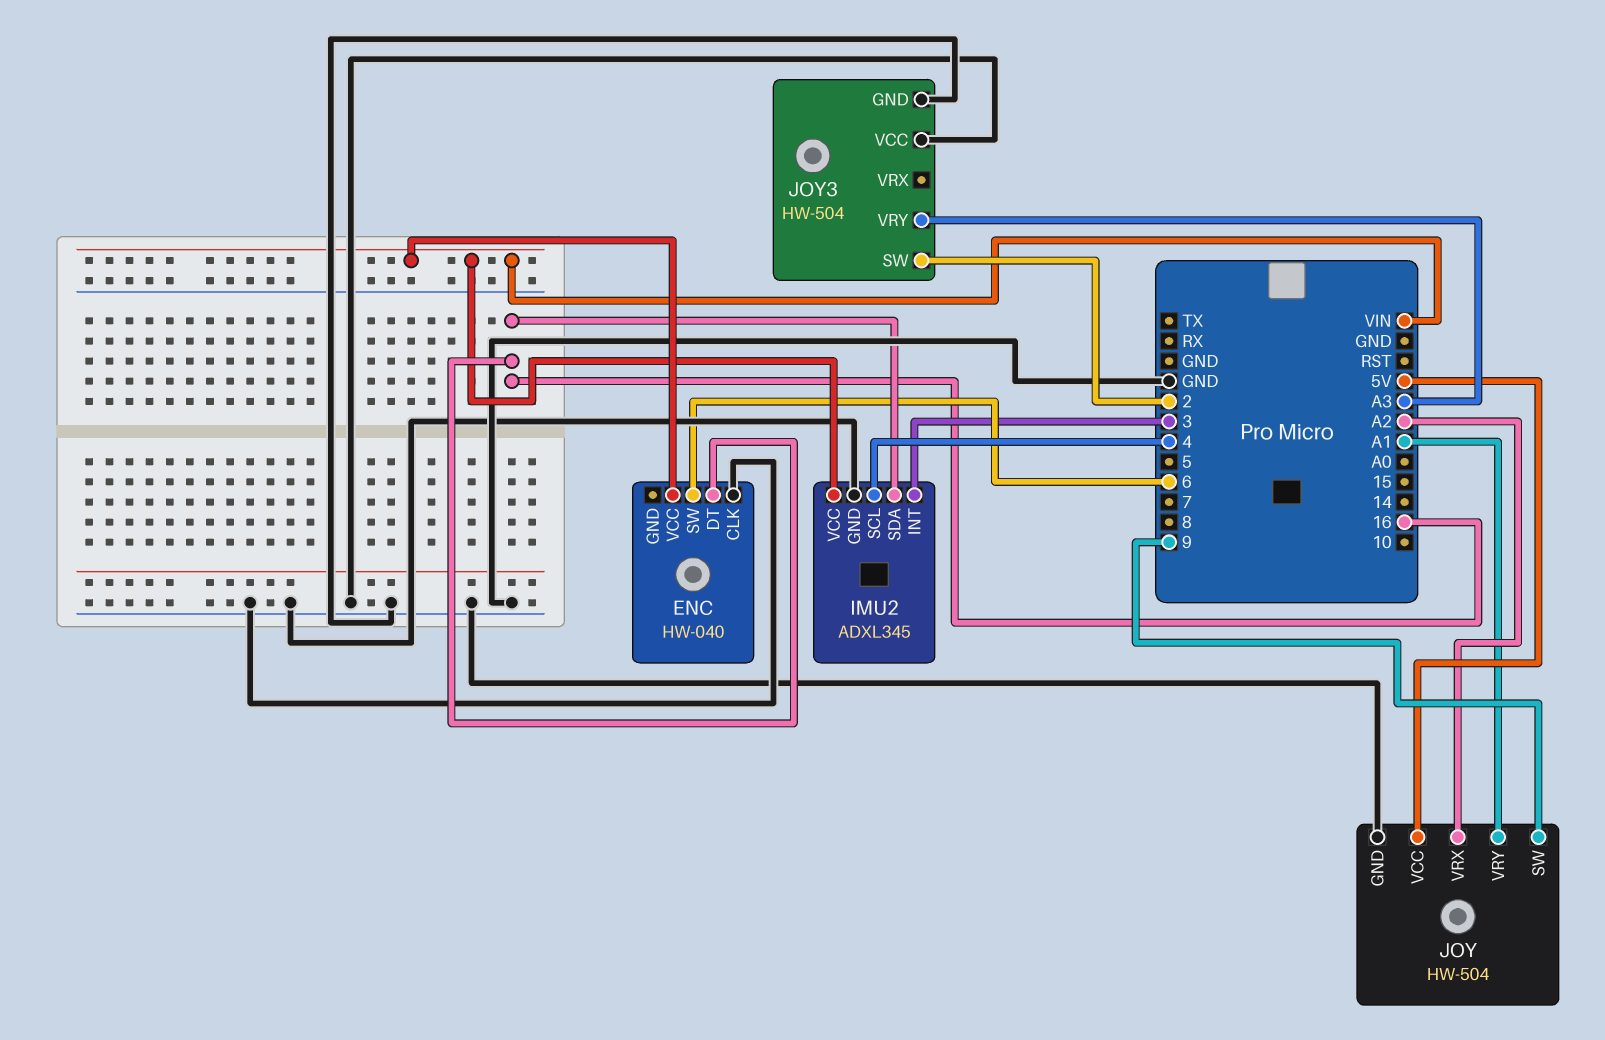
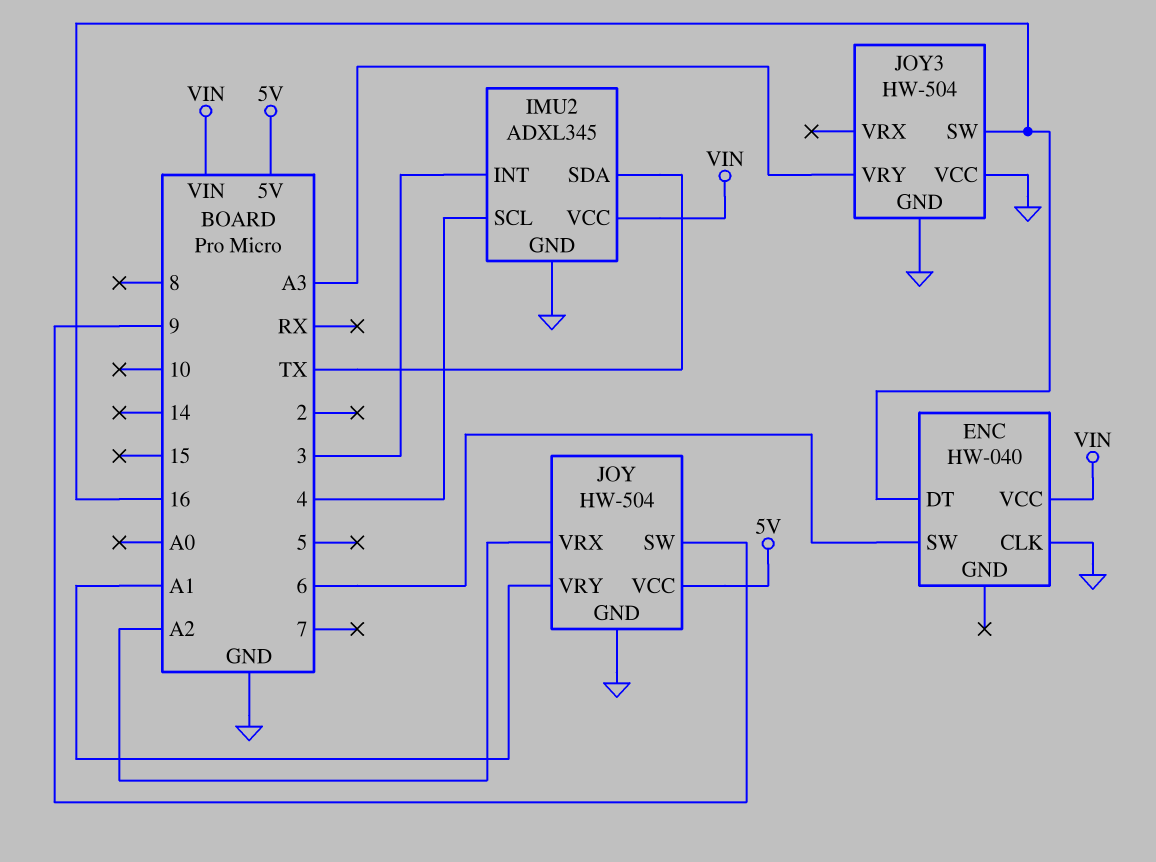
IMU2 pin SDA: 16 -> TX
JOY3 pin SW: 2 -> 16

